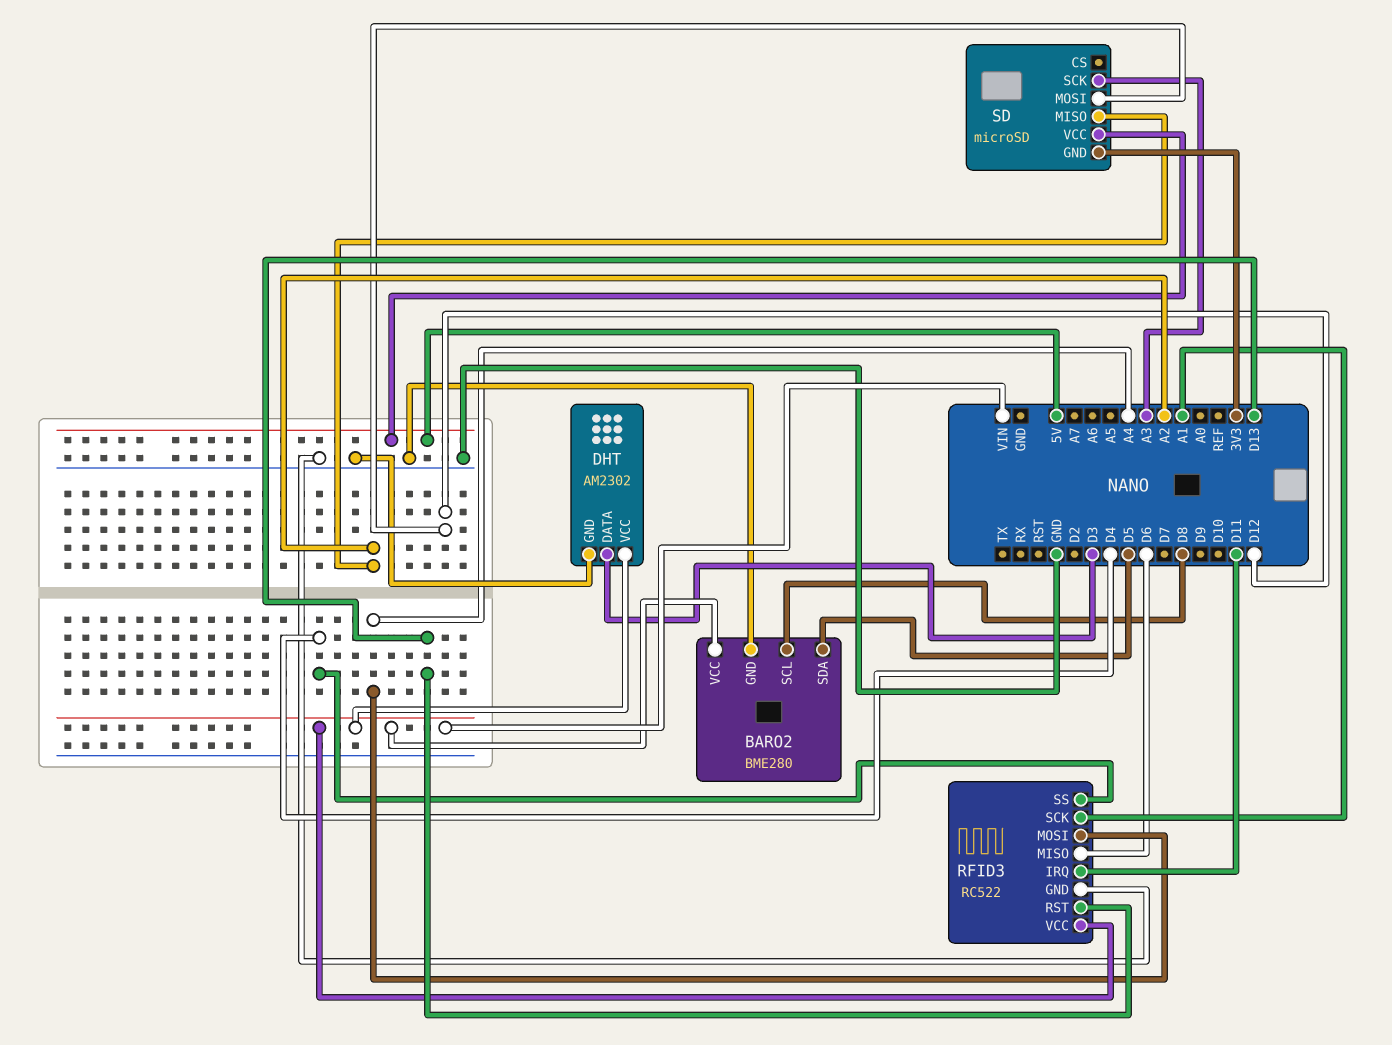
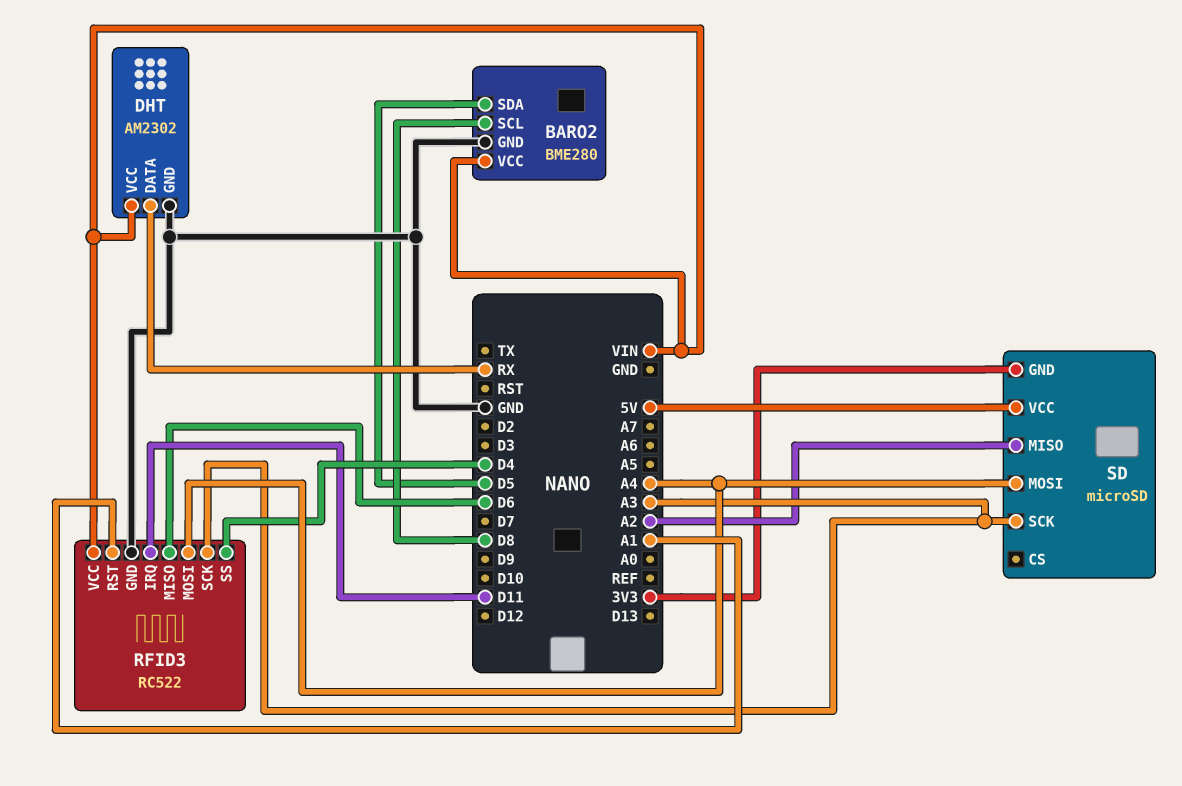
DHT pin DATA: D3 -> RX
RFID3 pin RST: D13 -> A1
RFID3 pin SCK: A1 -> A3
SD pin MOSI: D12 -> A4

